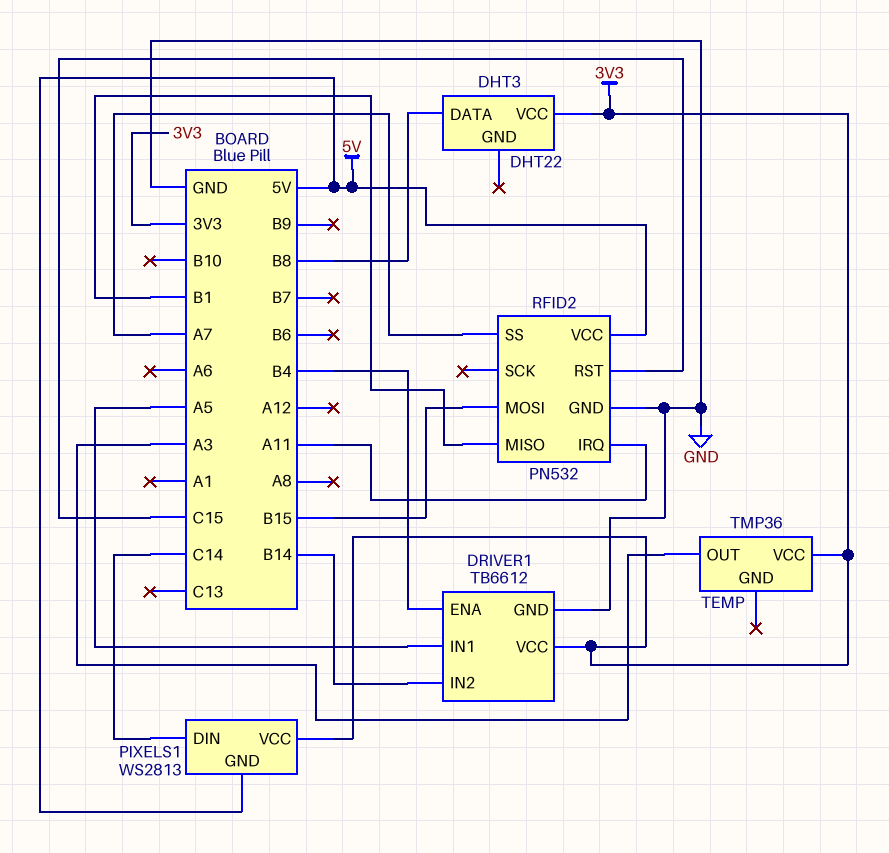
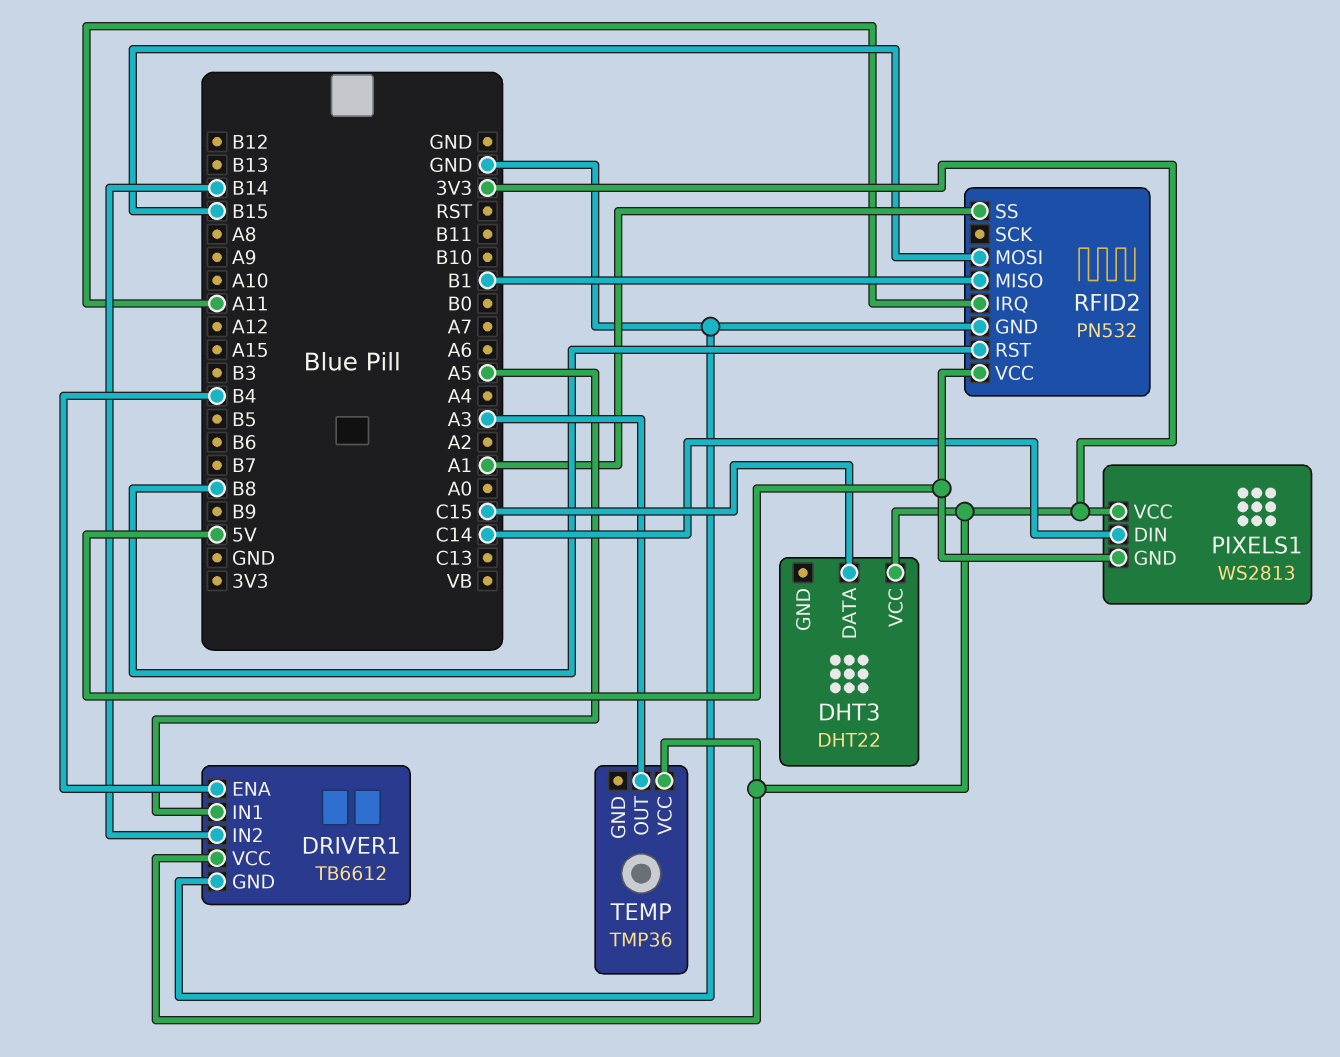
DHT3 pin DATA: B8 -> C15
RFID2 pin RST: C15 -> B8
RFID2 pin SS: A7 -> A1

